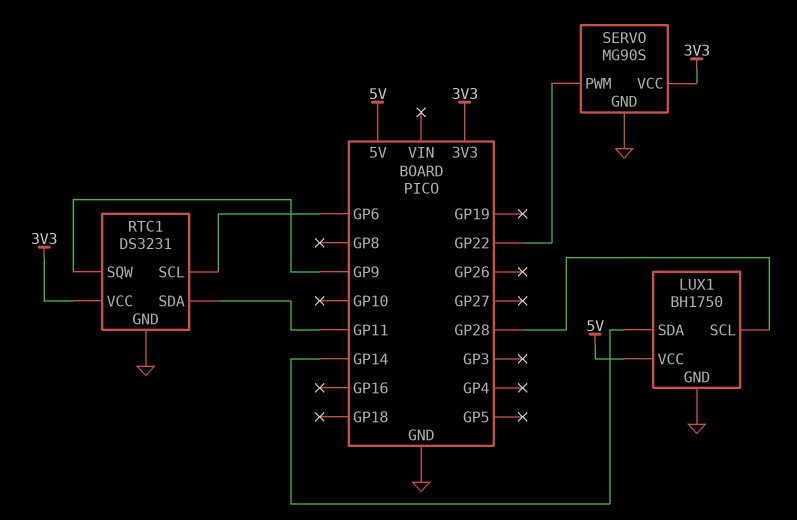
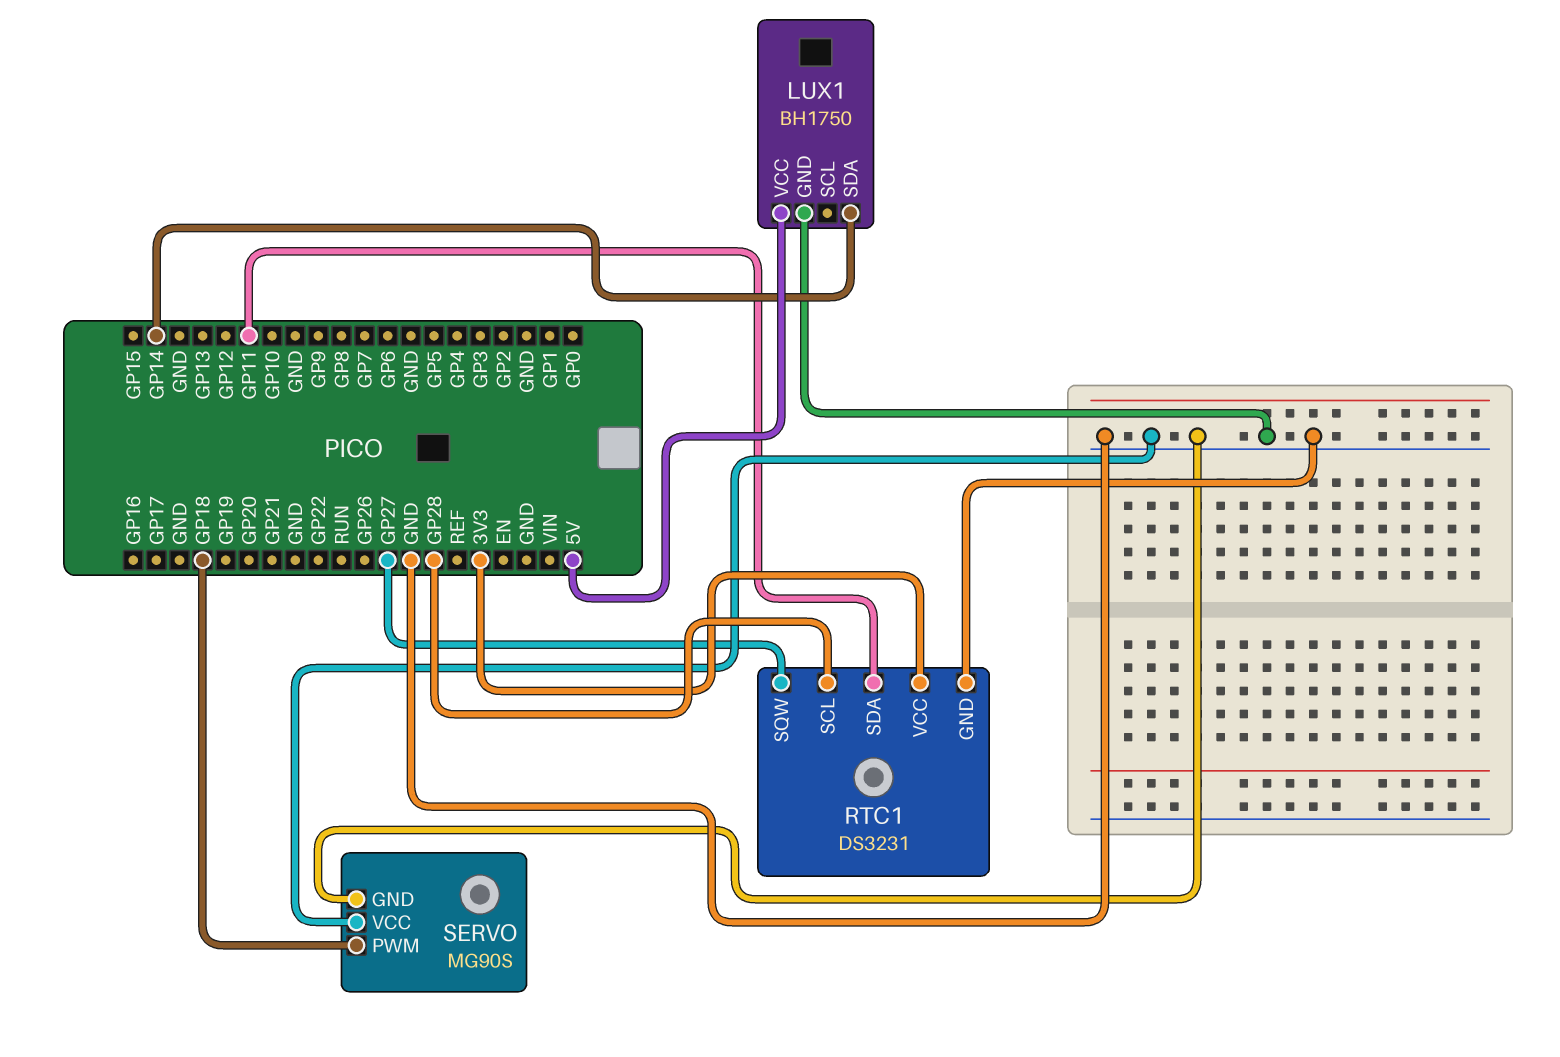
LUX1 pin SCL: GP28 -> none
RTC1 pin SCL: GP6 -> GP28
RTC1 pin SQW: GP9 -> GP27
SERVO pin PWM: GP22 -> GP18
SERVO pin VCC: 3V3 -> GND

